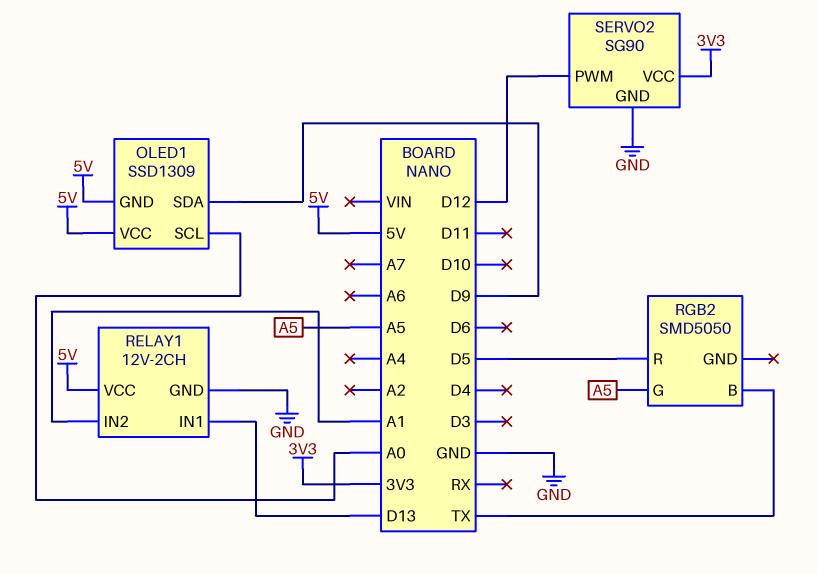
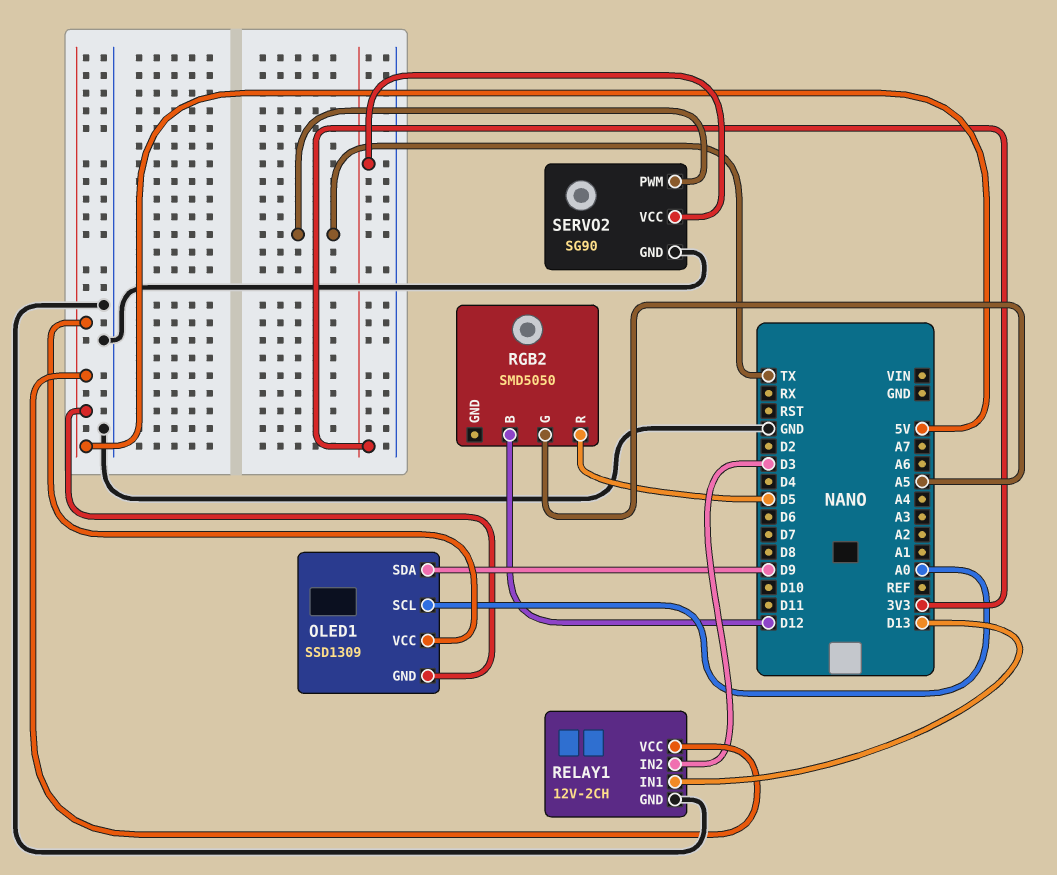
RELAY1 pin IN2: A1 -> D3
RGB2 pin B: TX -> D12
SERVO2 pin PWM: D12 -> TX

